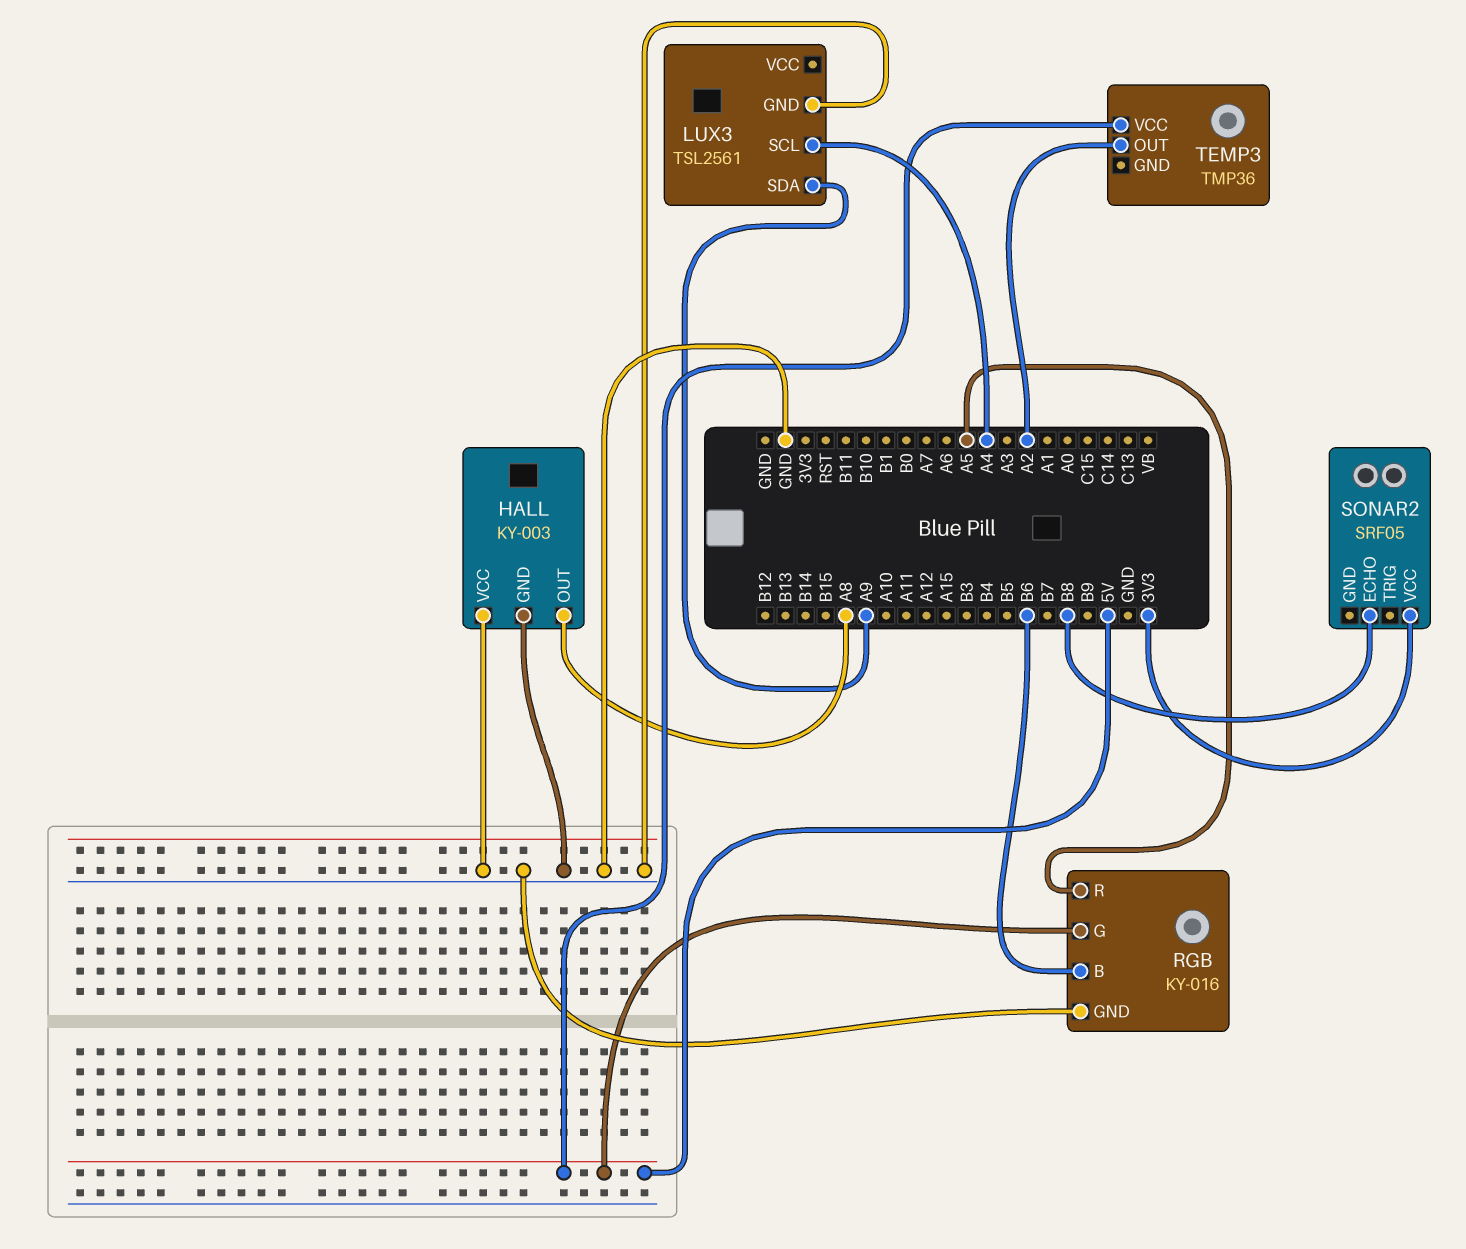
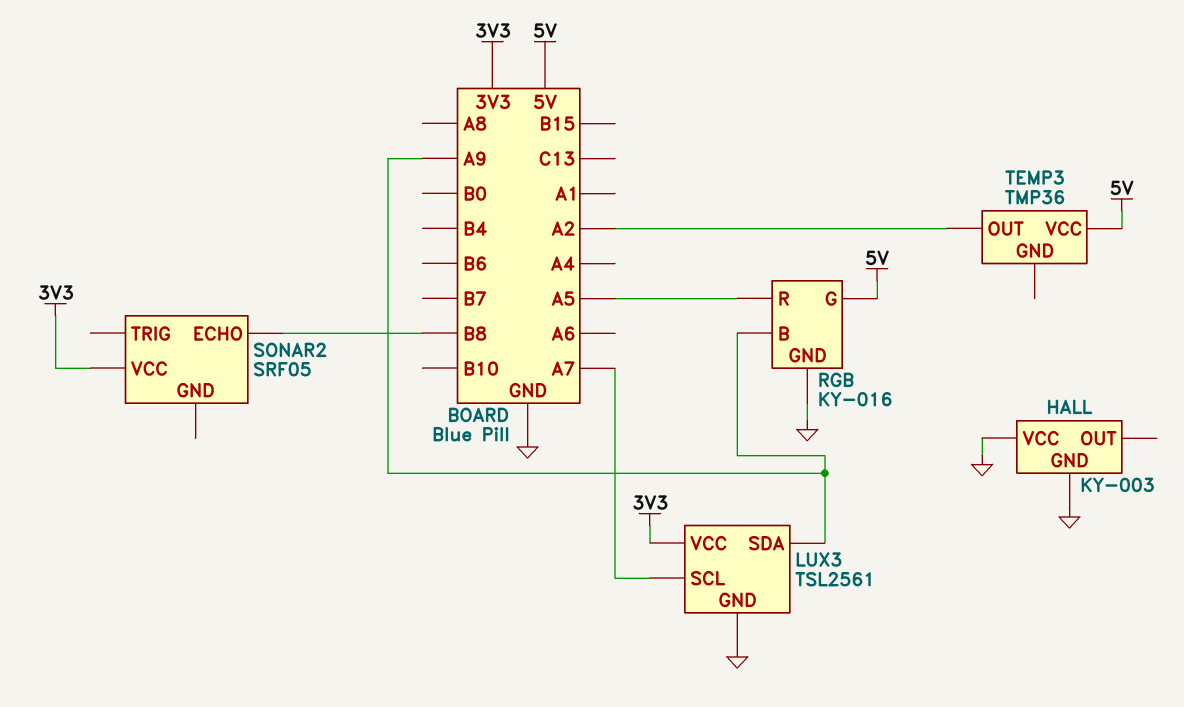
HALL pin OUT: A8 -> none
LUX3 pin SCL: A4 -> A7
LUX3 pin VCC: none -> 3V3
RGB pin B: B6 -> A9

